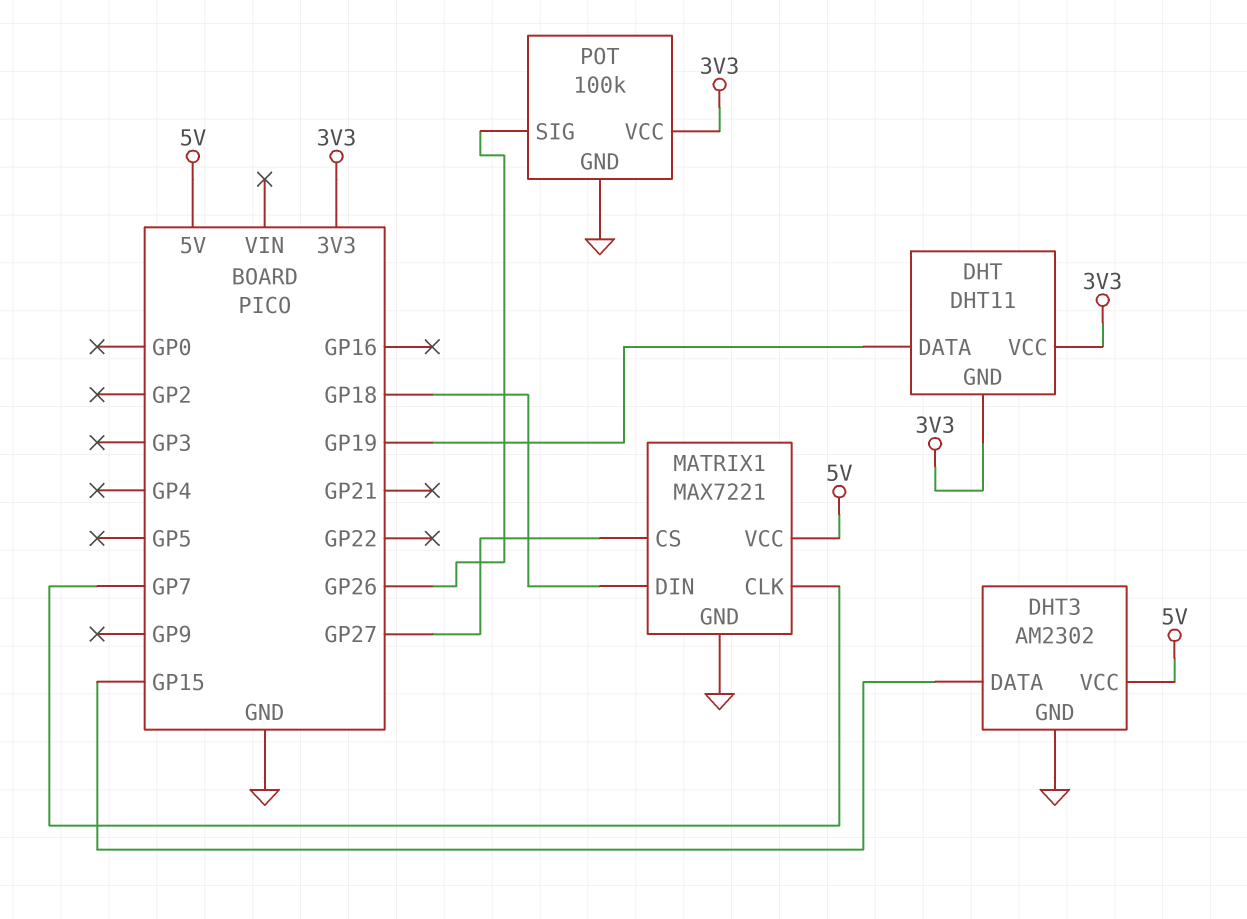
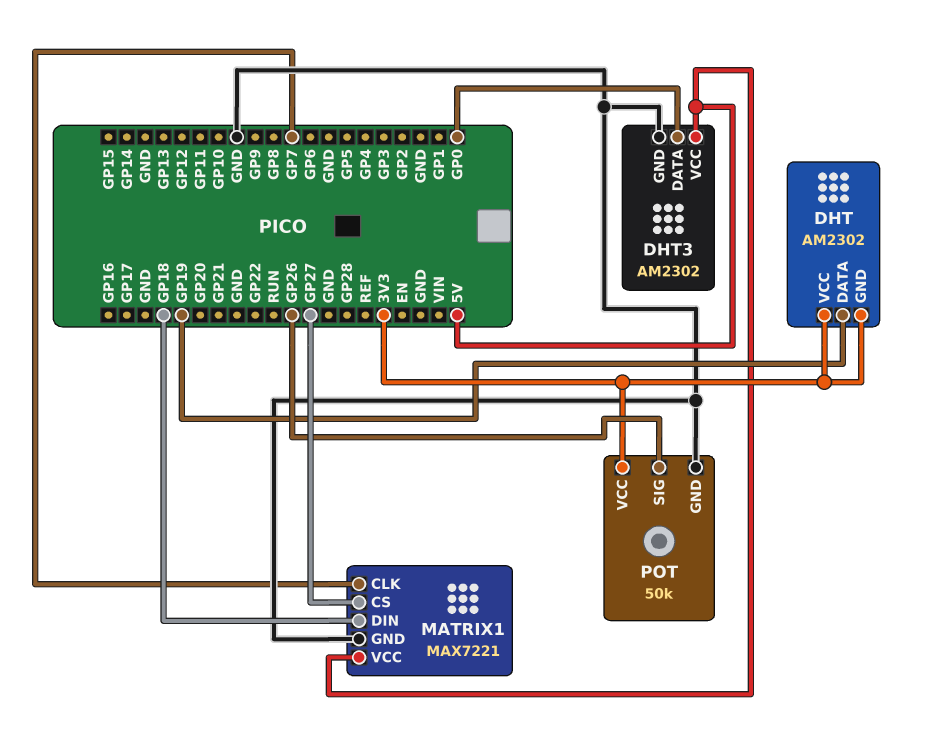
DHT: DHT11 -> AM2302
DHT3 pin DATA: GP15 -> GP0
POT: 100k -> 50k

